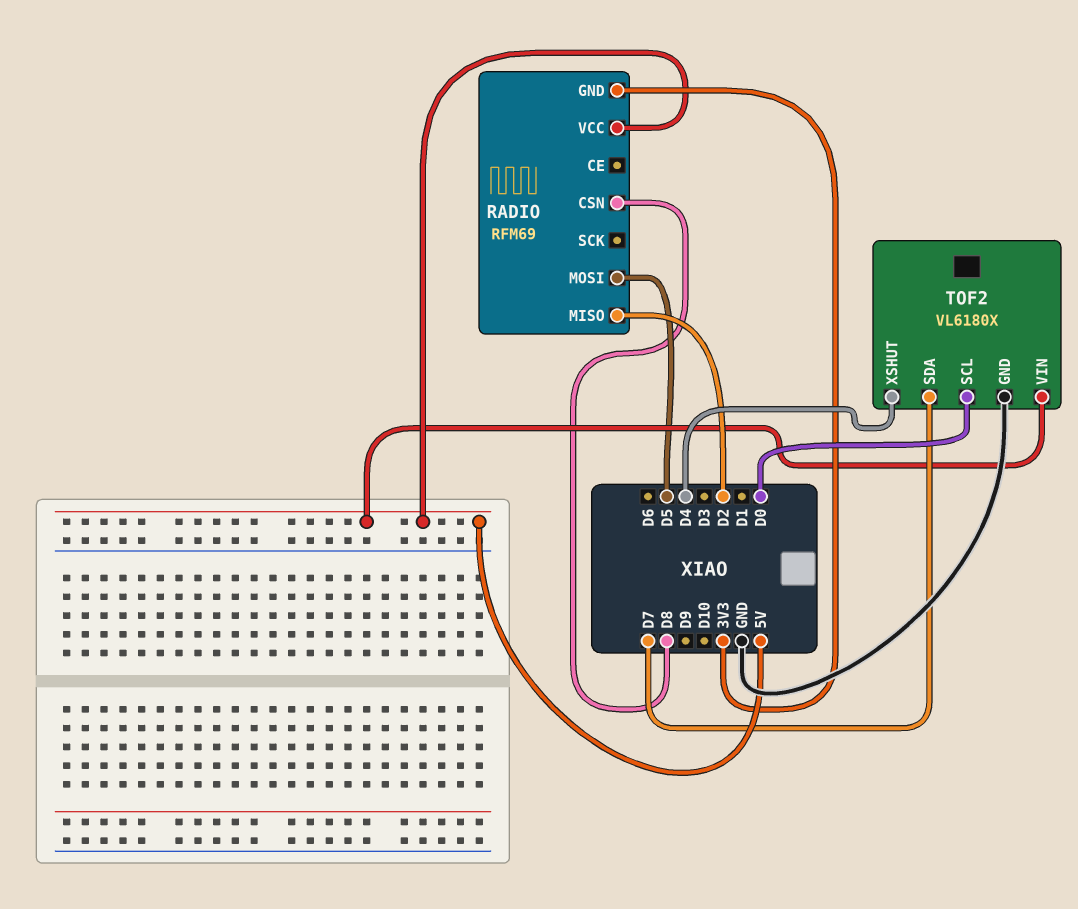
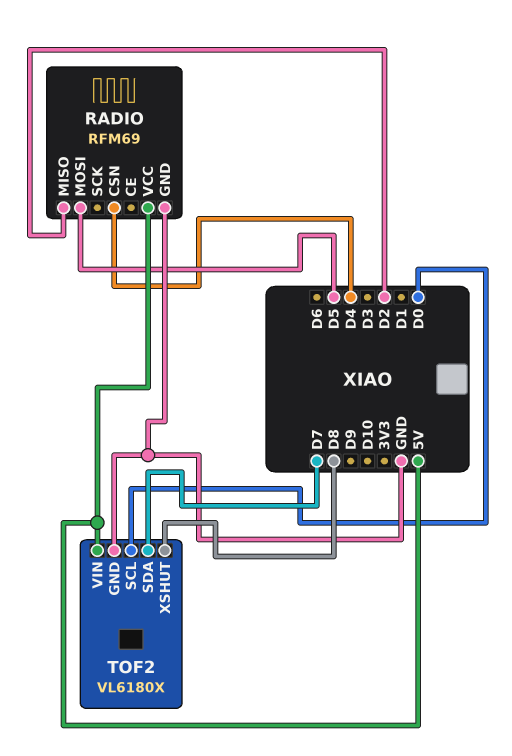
RADIO pin CSN: D8 -> D4
RADIO pin GND: 3V3 -> GND
TOF2 pin XSHUT: D4 -> D8

